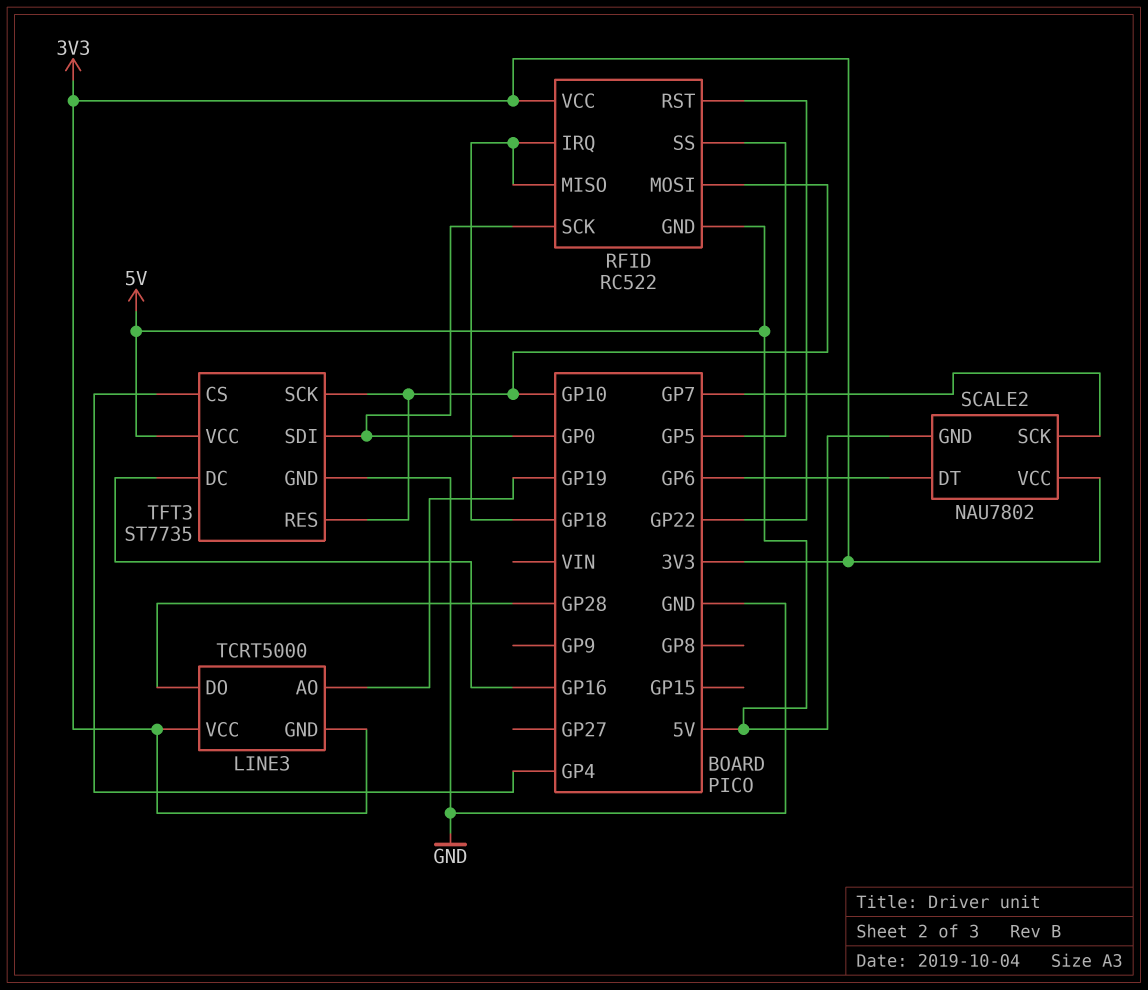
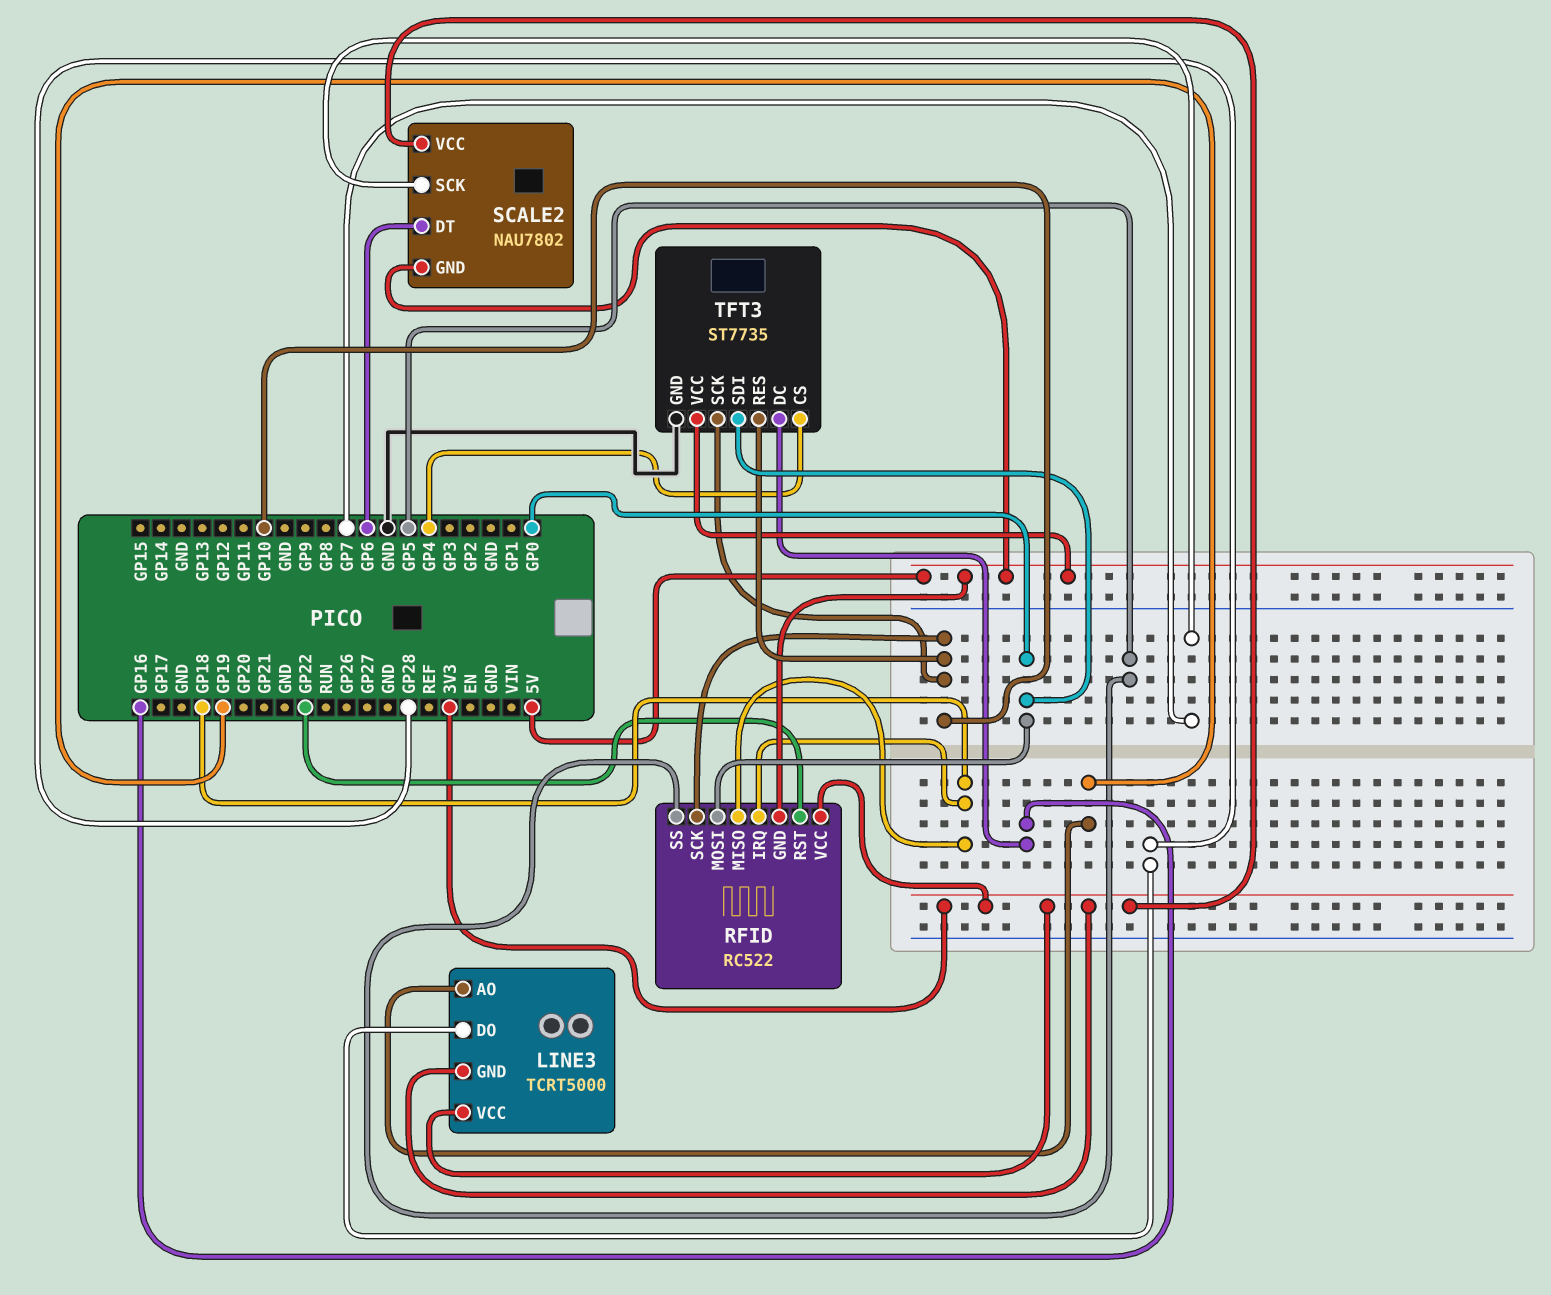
RFID pin MOSI: GP10 -> GP0
RFID pin SCK: GP0 -> GP10

